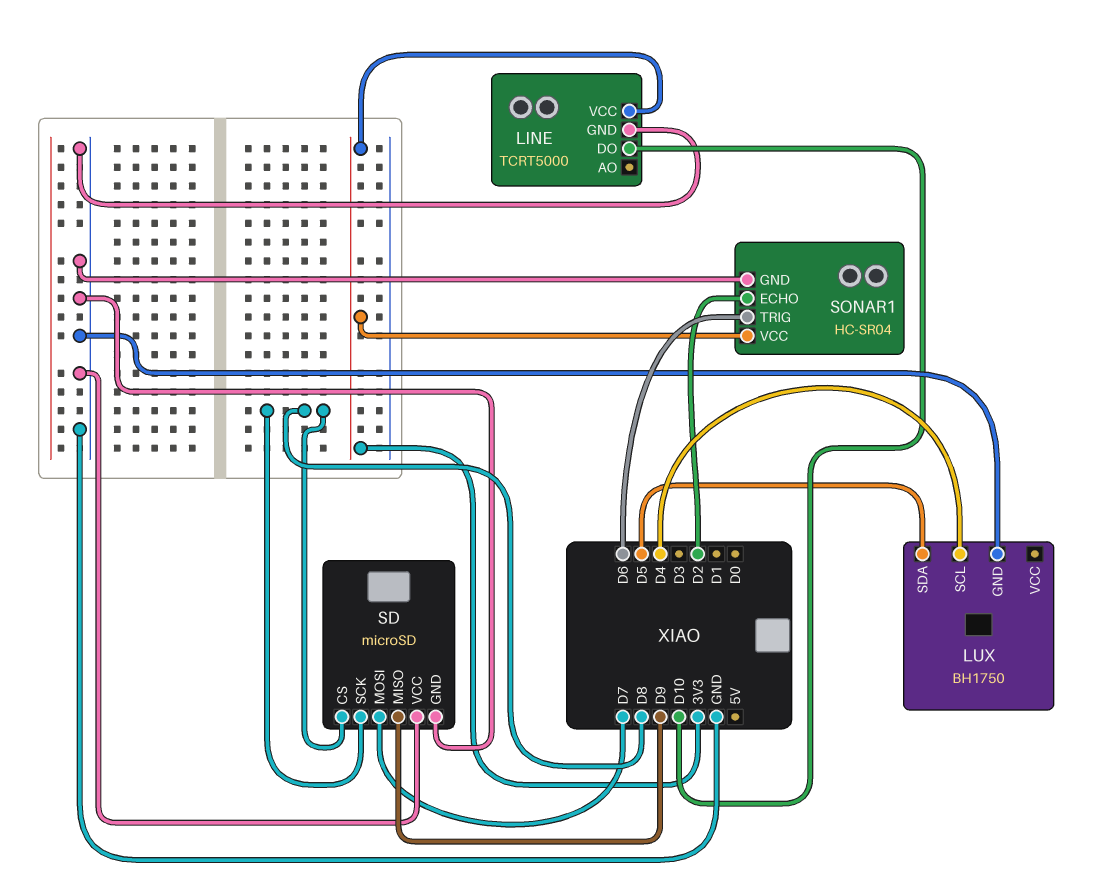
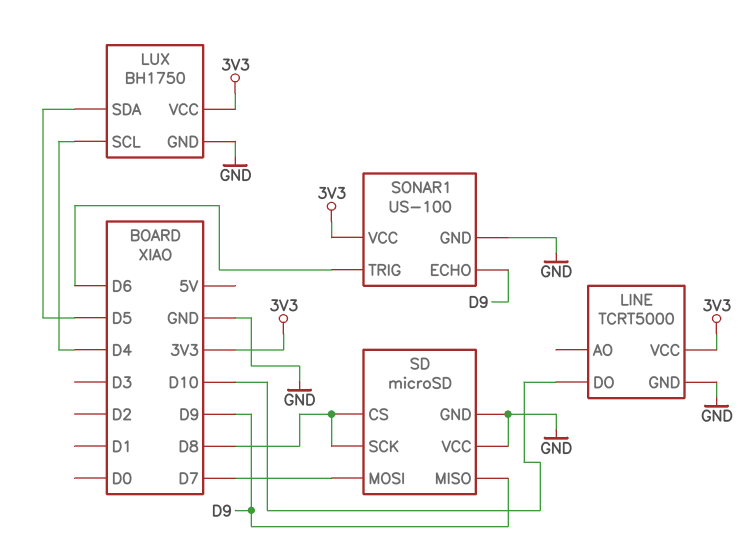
LUX pin VCC: none -> 3V3
SONAR1: HC-SR04 -> US-100
SONAR1 pin ECHO: D2 -> D9

